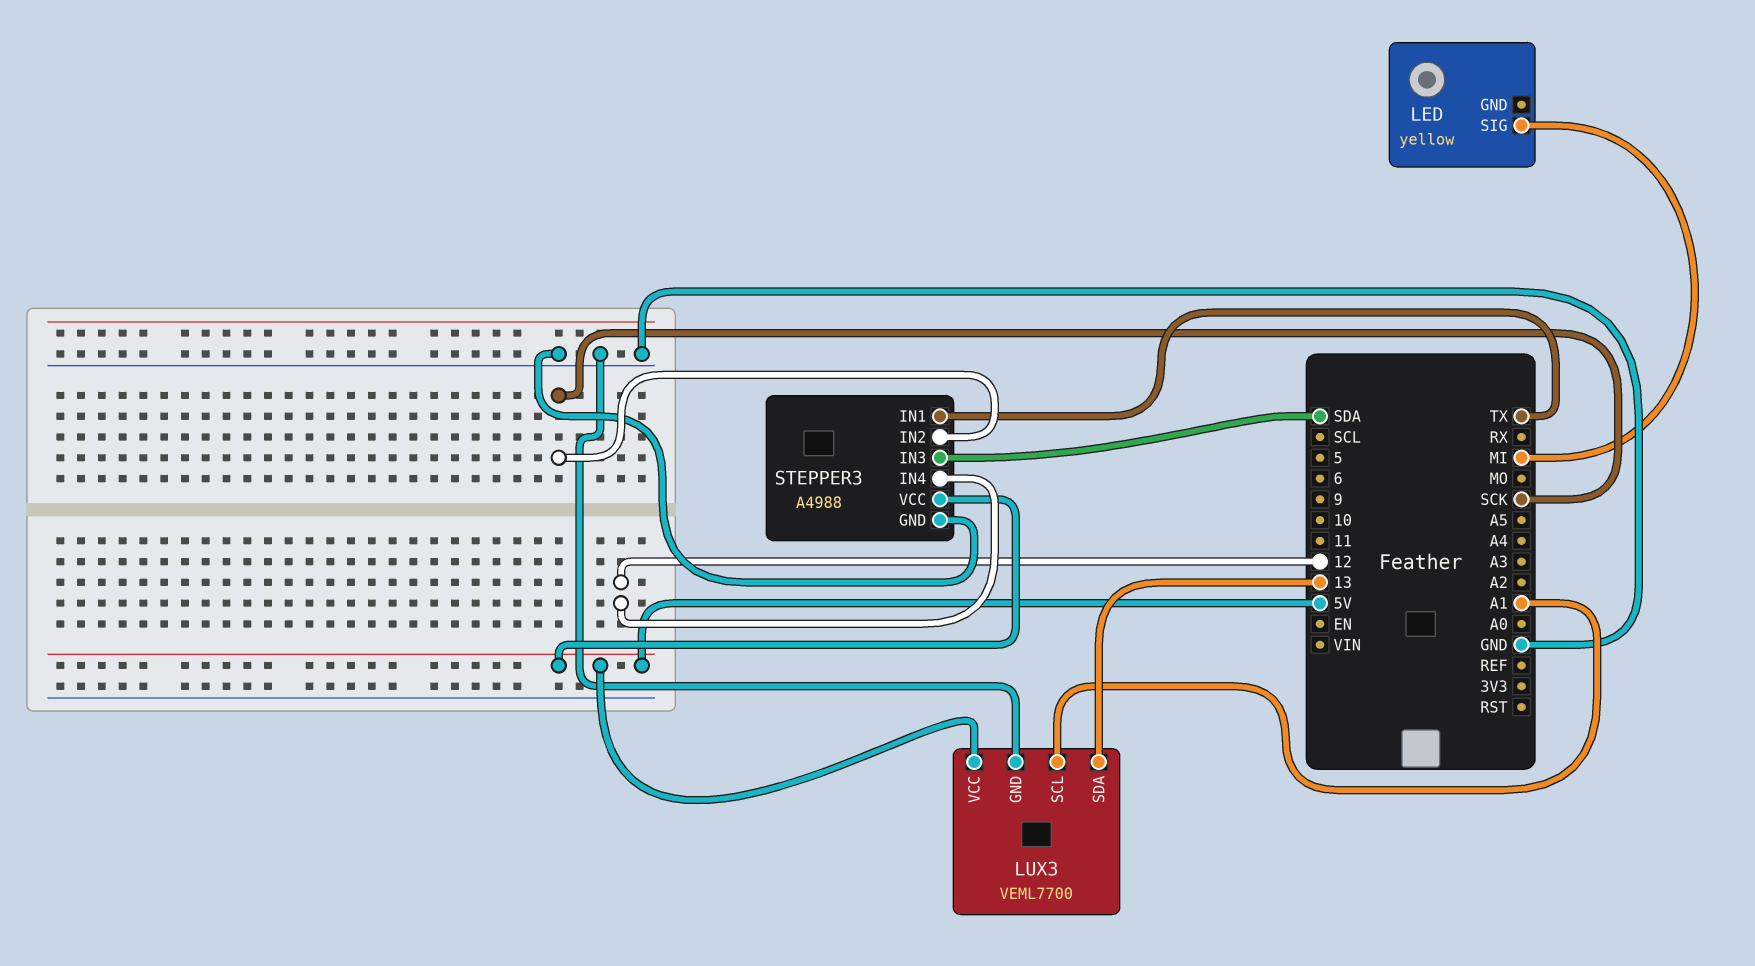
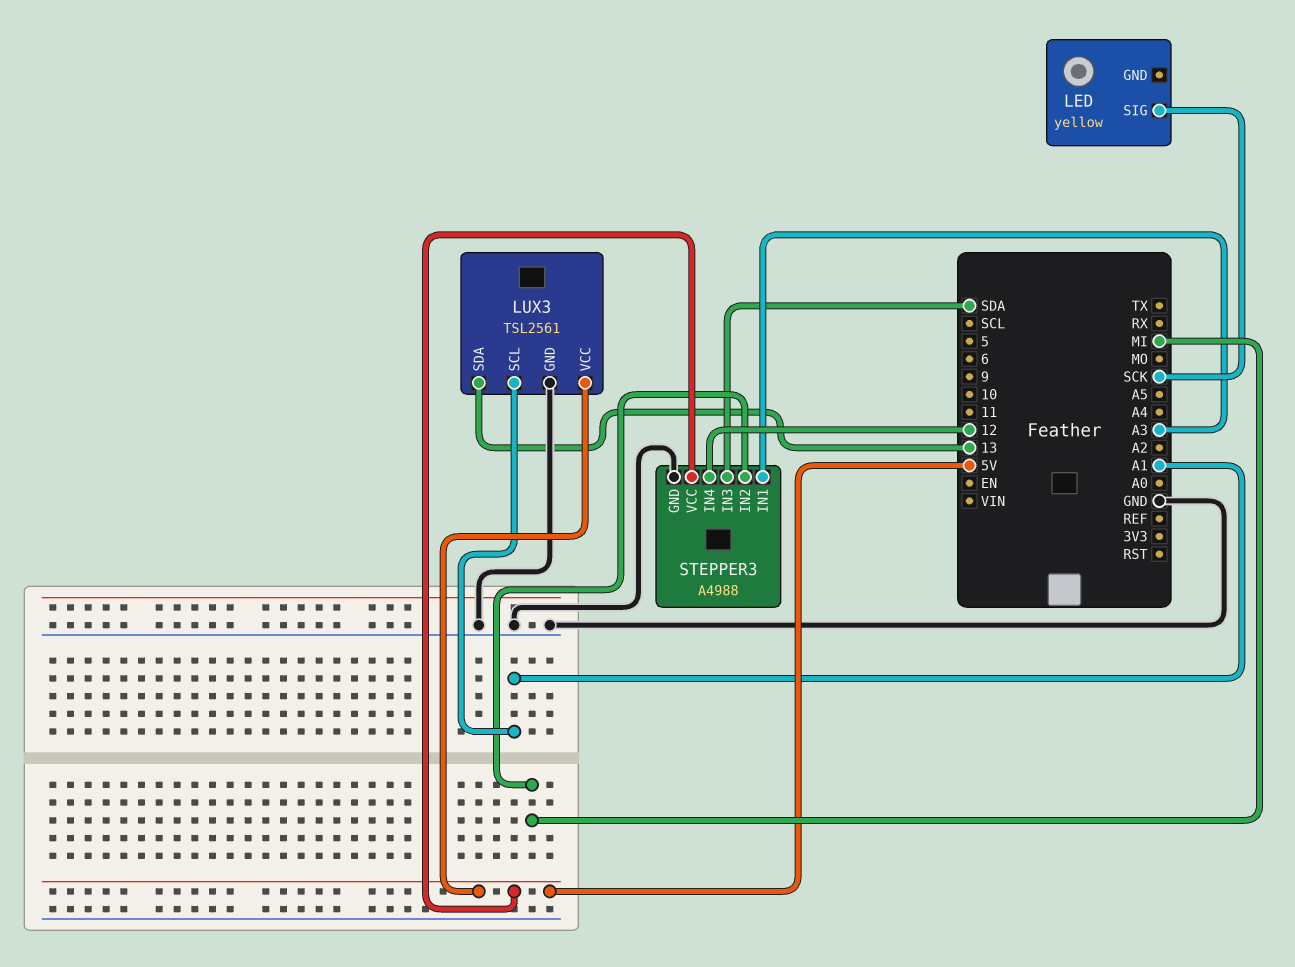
LED pin SIG: MI -> SCK
LUX3: VEML7700 -> TSL2561
STEPPER3 pin IN1: TX -> A3
STEPPER3 pin IN2: SCK -> MI

